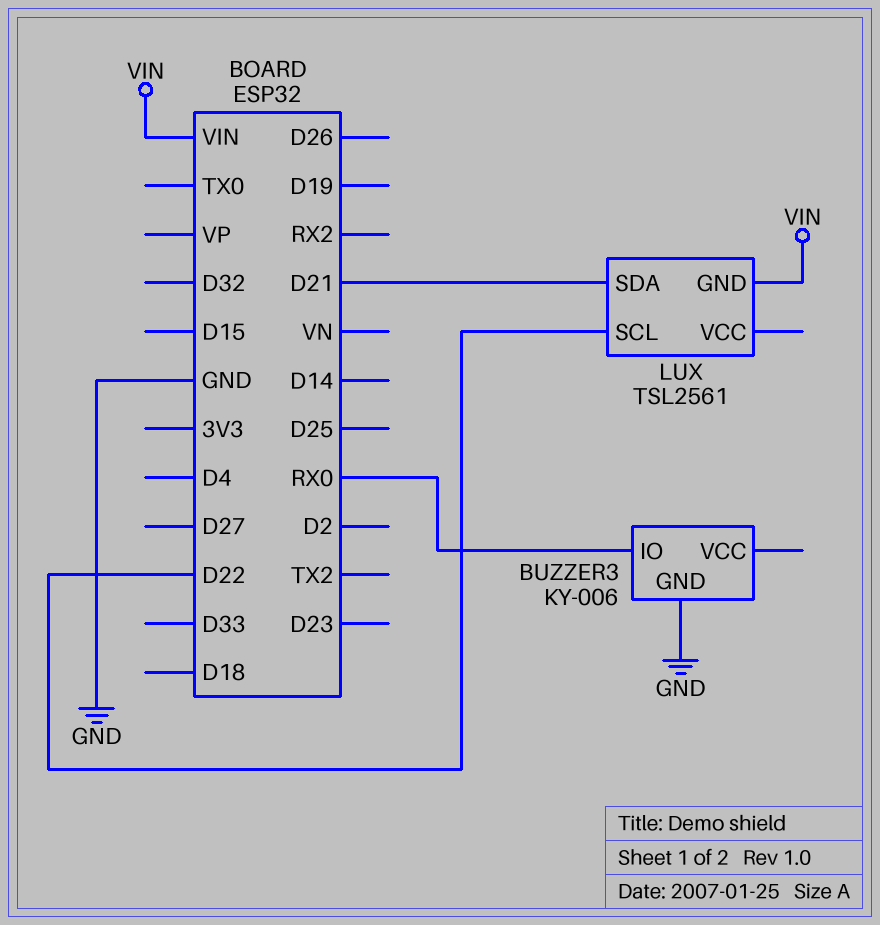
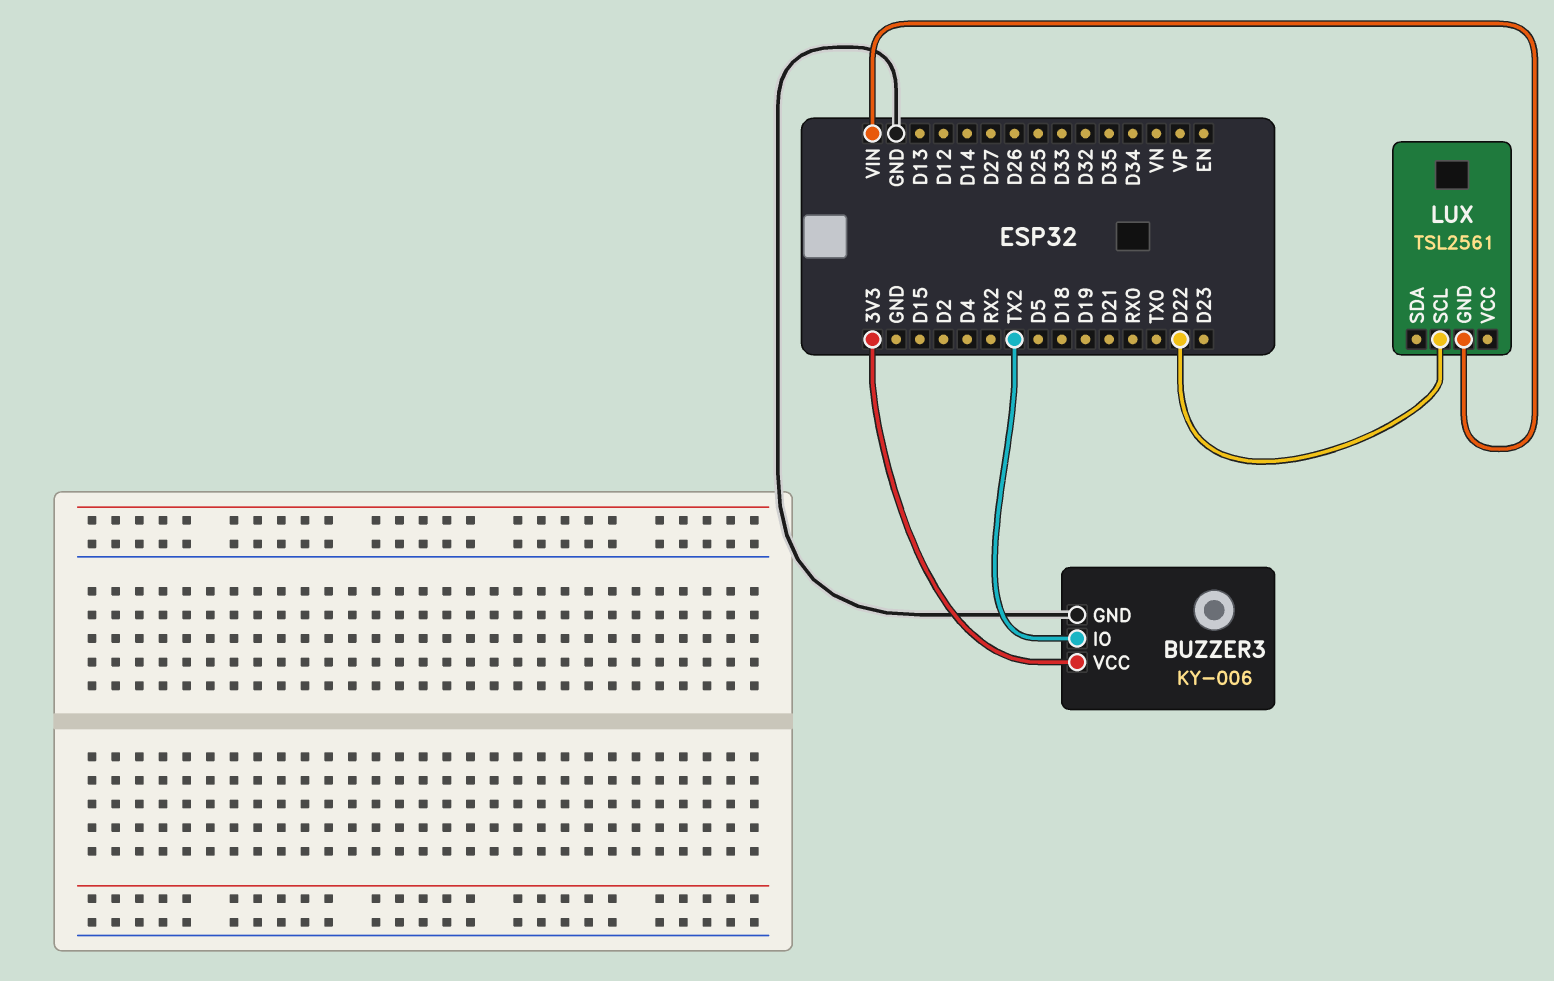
BUZZER3 pin IO: RX0 -> TX2
BUZZER3 pin VCC: none -> 3V3
LUX pin SDA: D21 -> none

